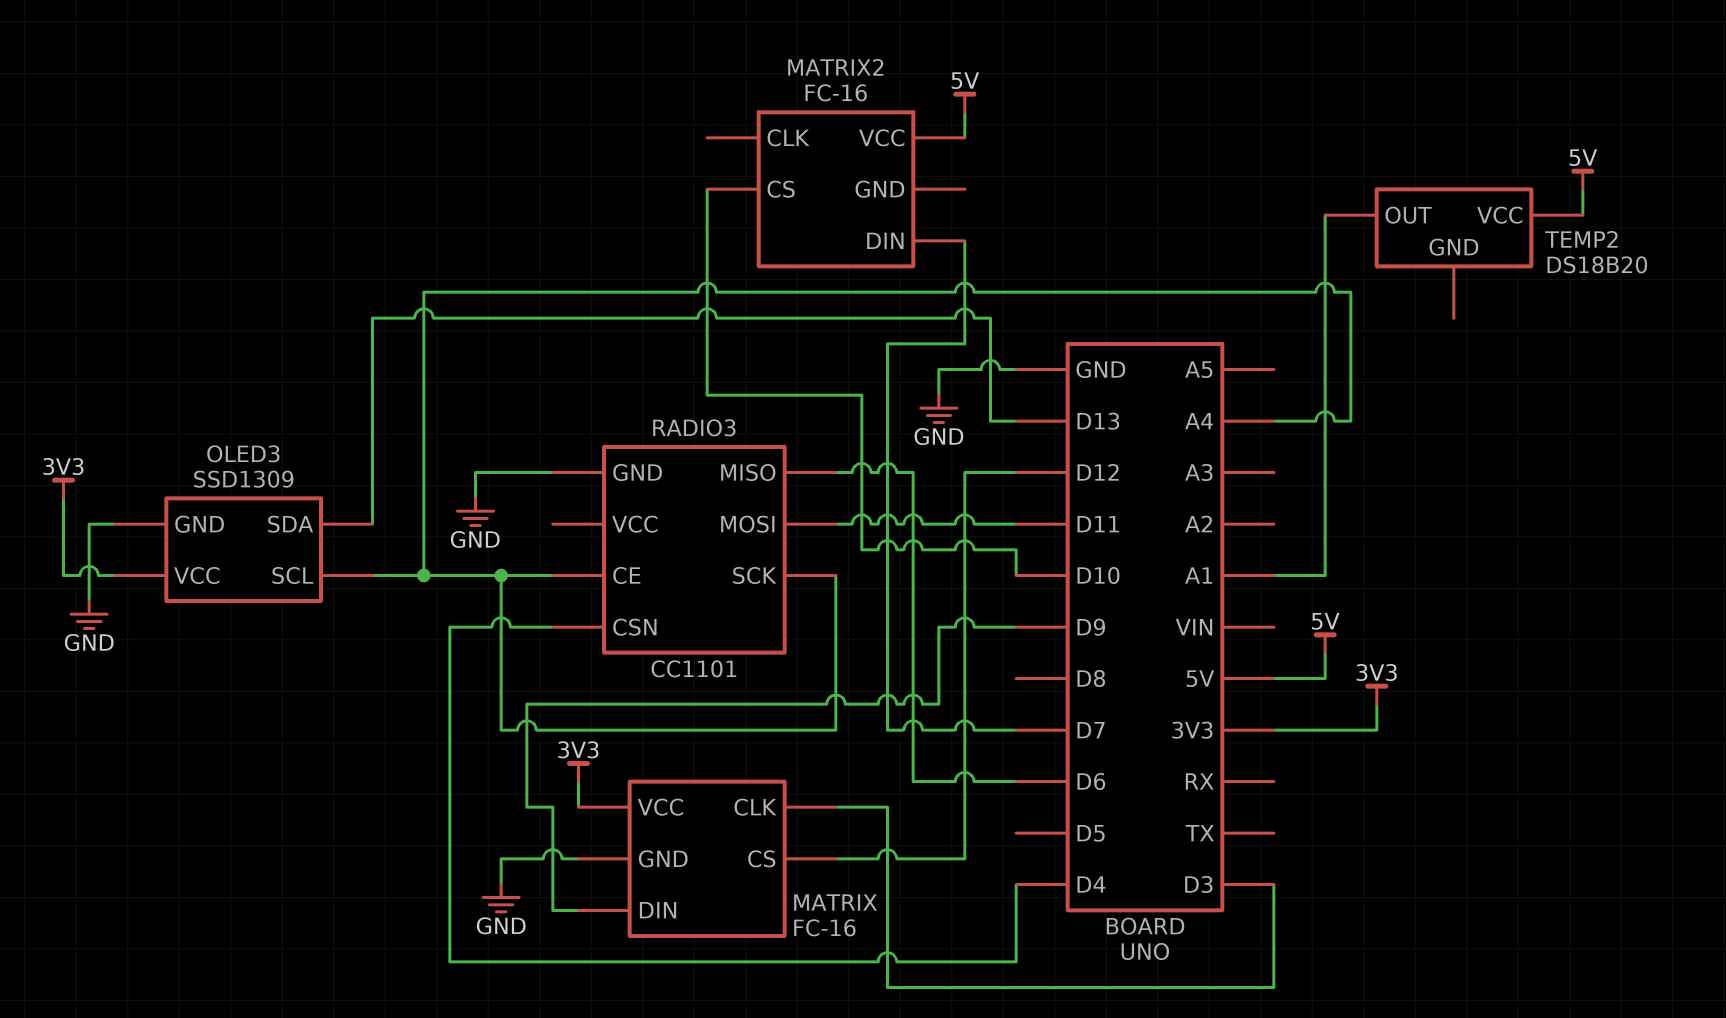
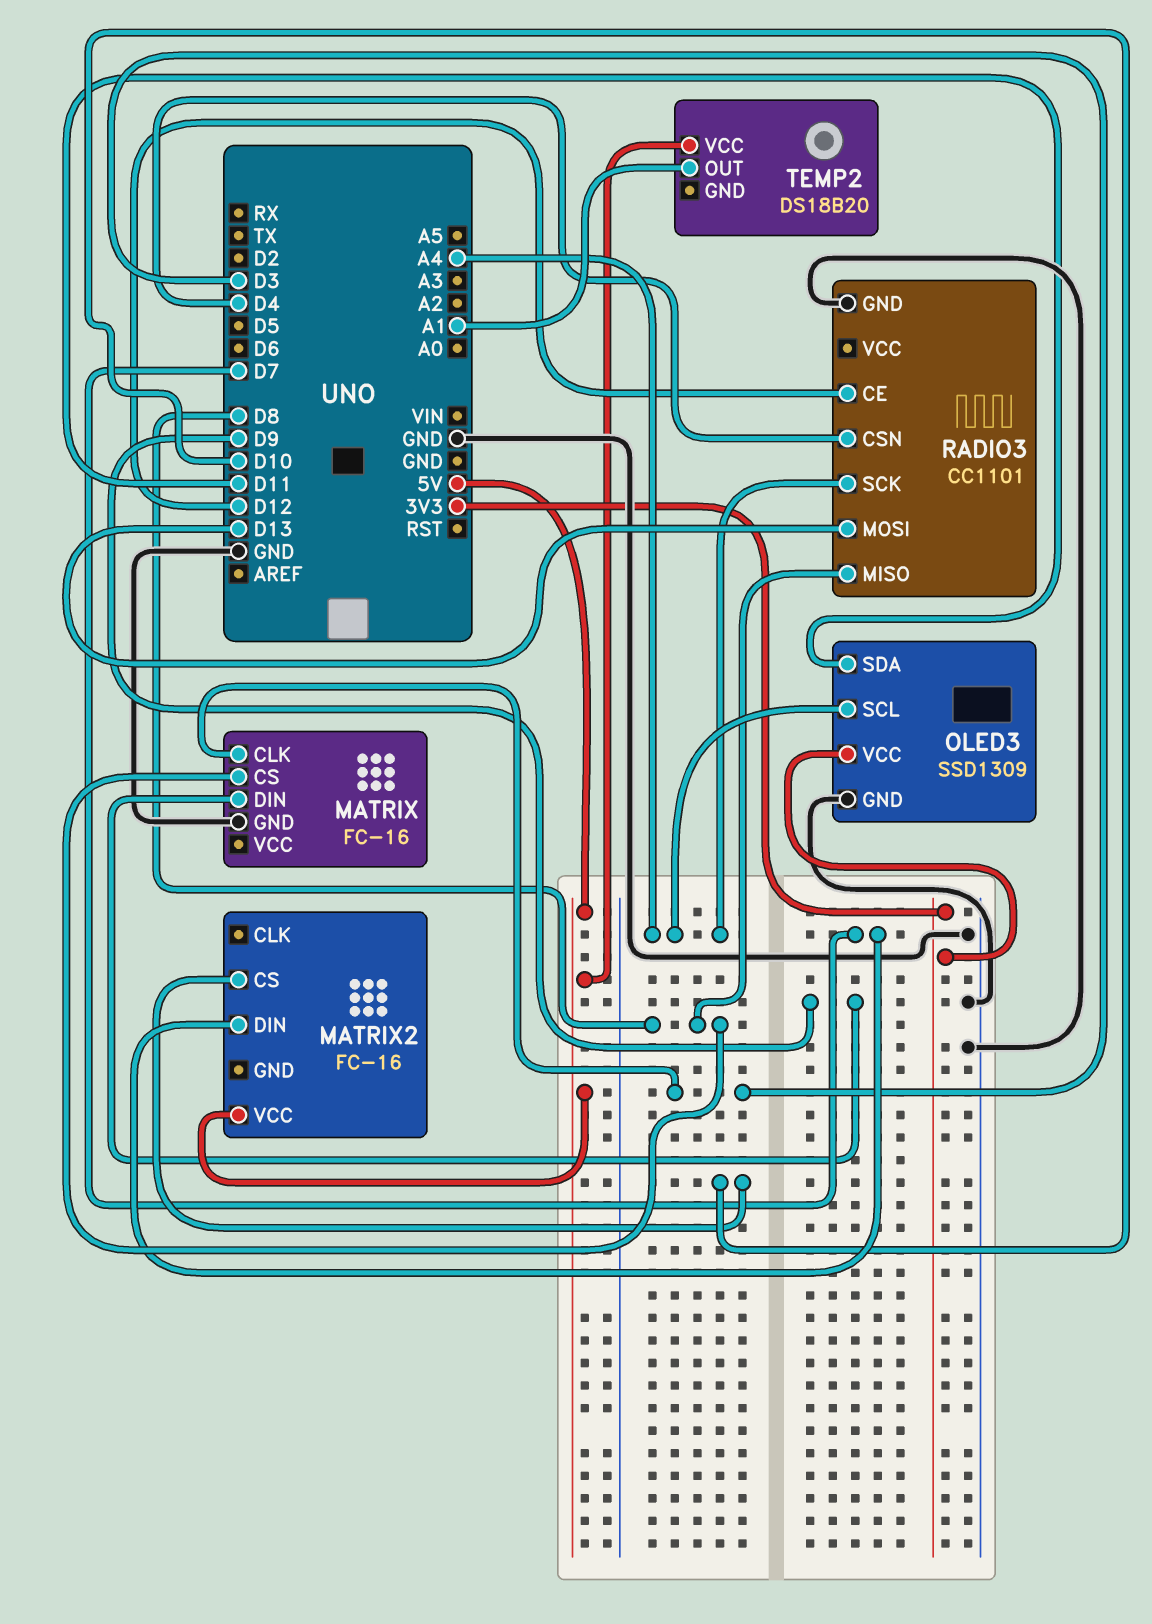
MATRIX pin CS: D12 -> D8
MATRIX pin VCC: 3V3 -> none
OLED3 pin SDA: D13 -> D11
RADIO3 pin CE: A4 -> D12
RADIO3 pin MISO: D6 -> D8
RADIO3 pin MOSI: D11 -> D13

